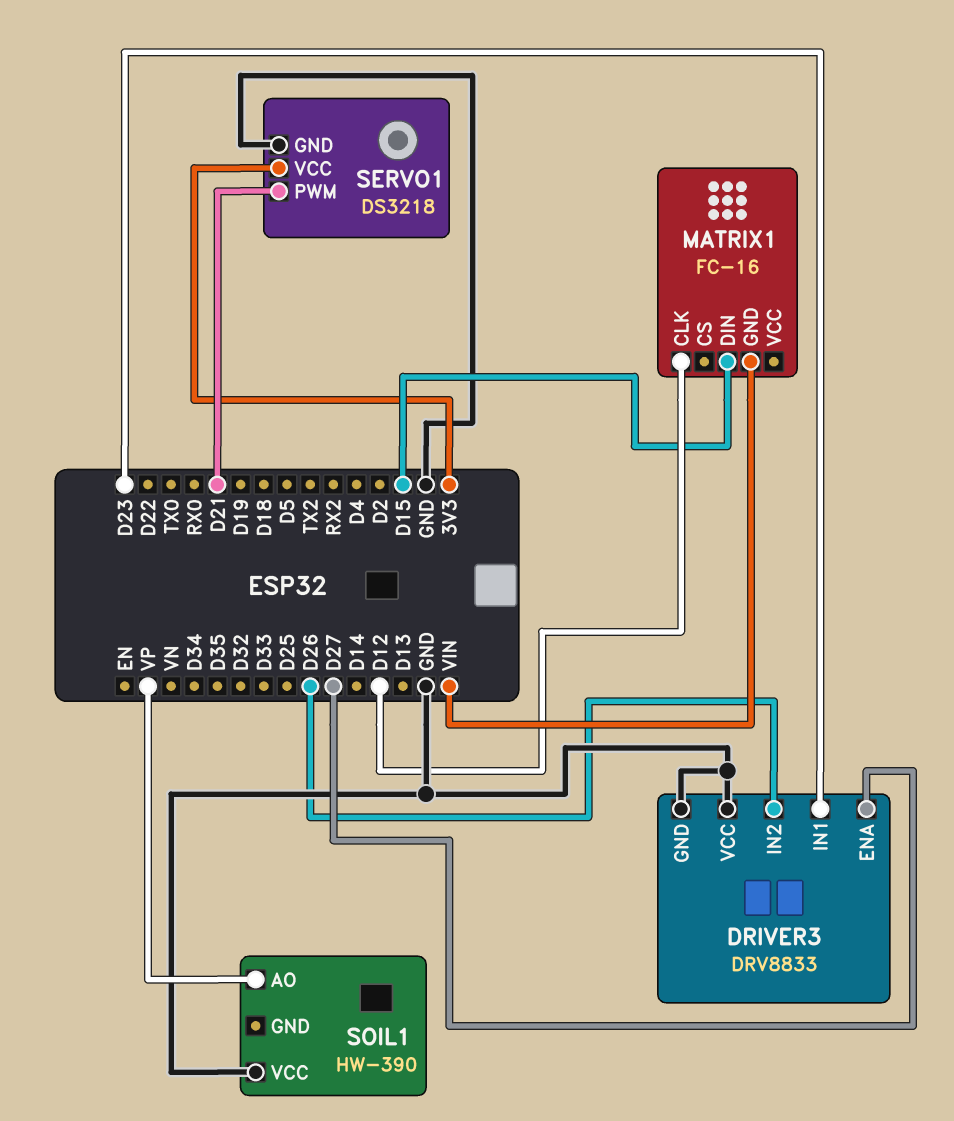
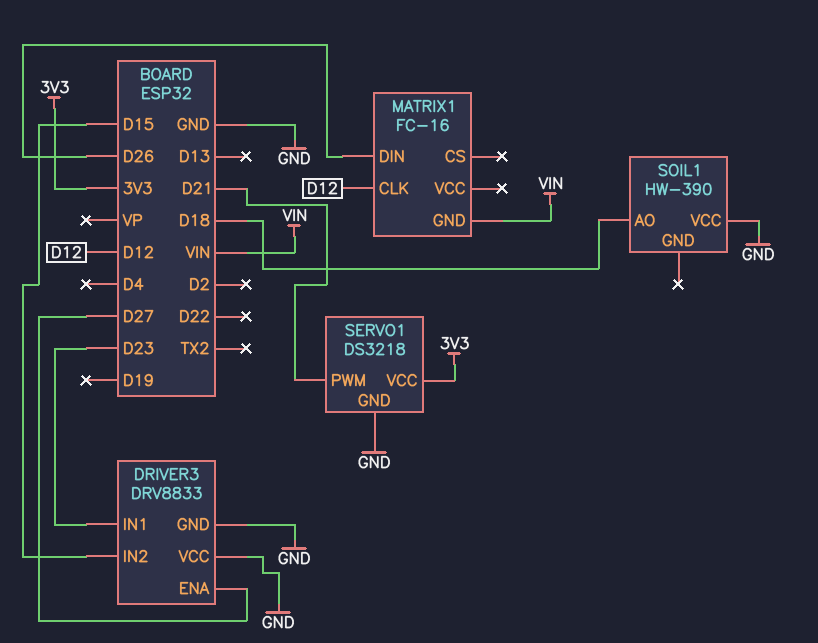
DRIVER3 pin IN2: D26 -> D15
MATRIX1 pin DIN: D15 -> D26
SOIL1 pin AO: VP -> D18

